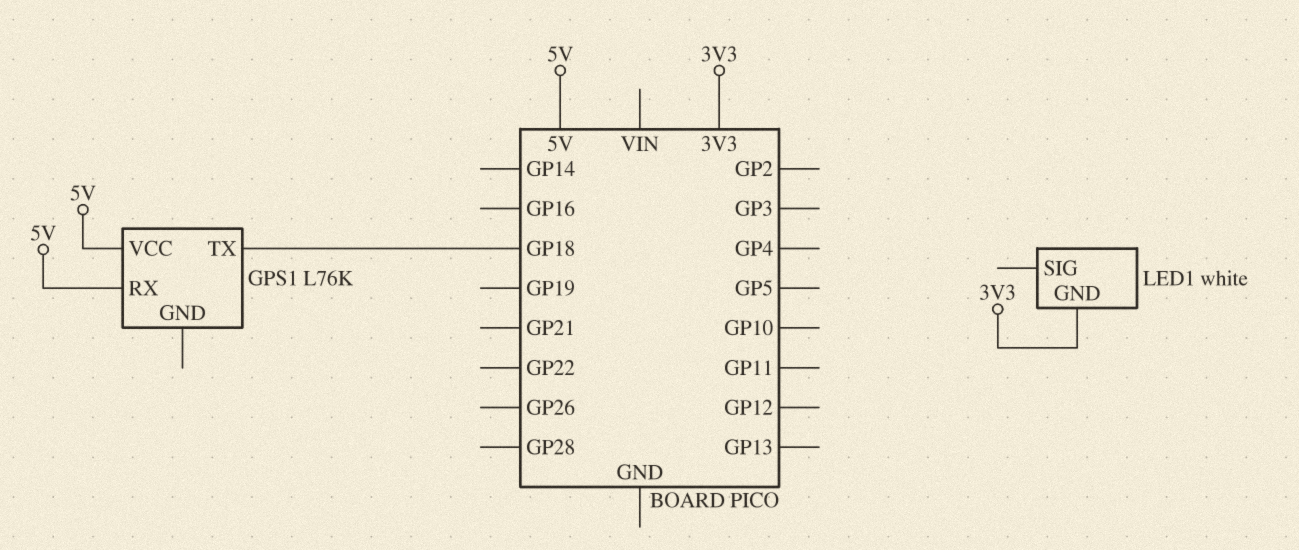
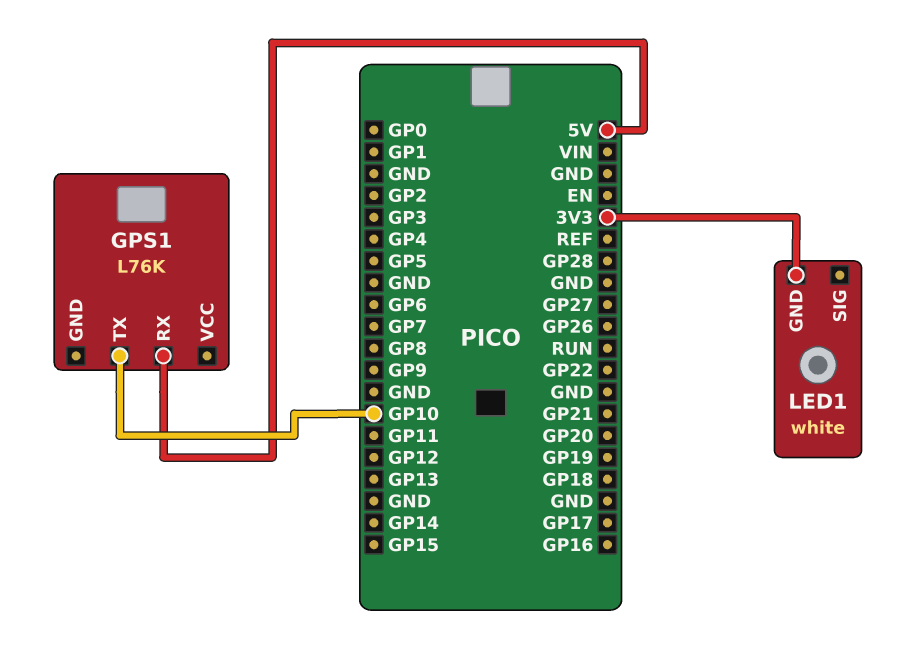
GPS1 pin TX: GP18 -> GP10
GPS1 pin VCC: 5V -> none

